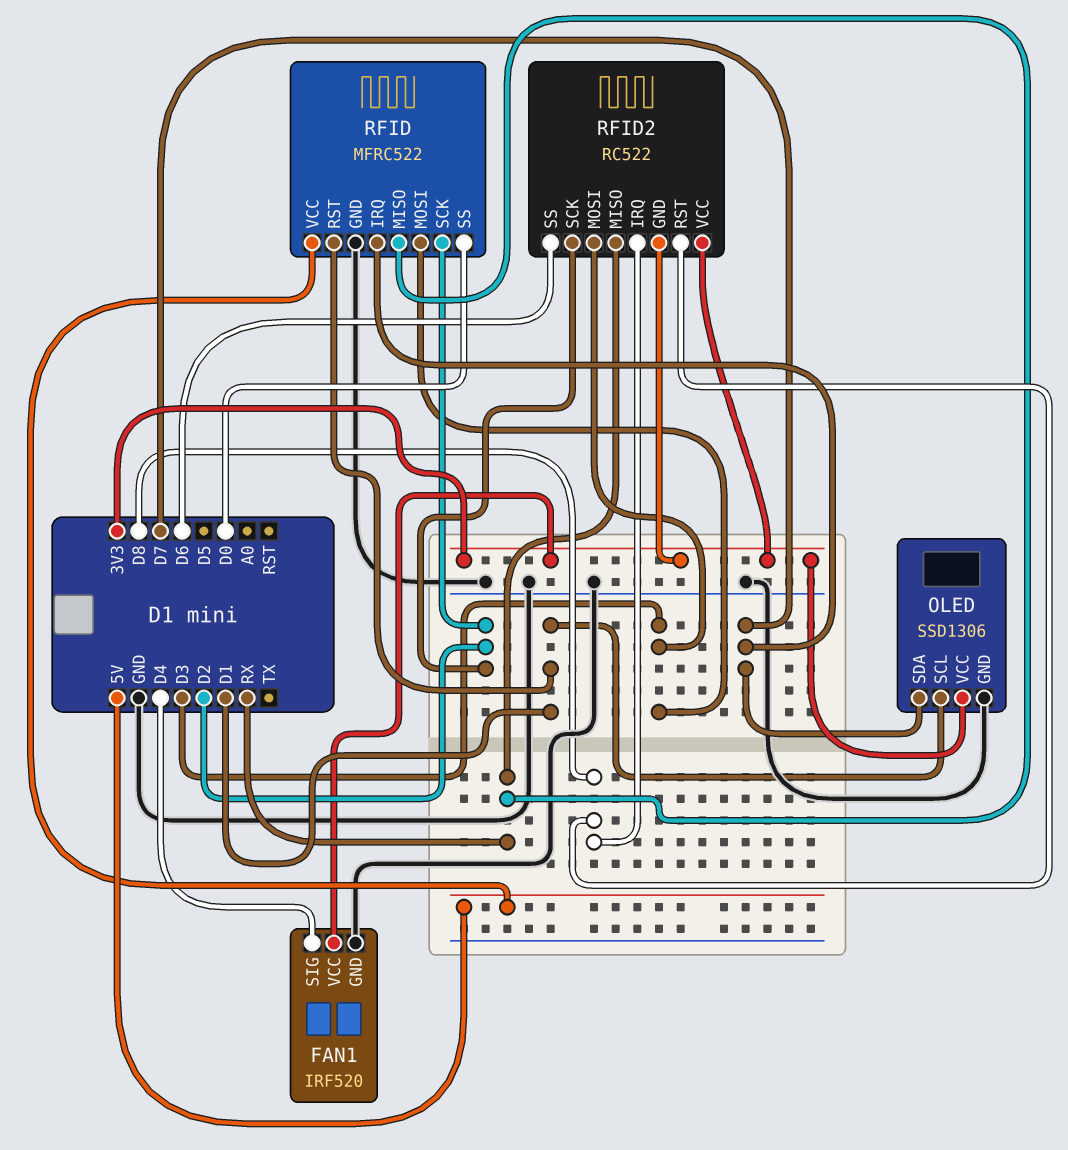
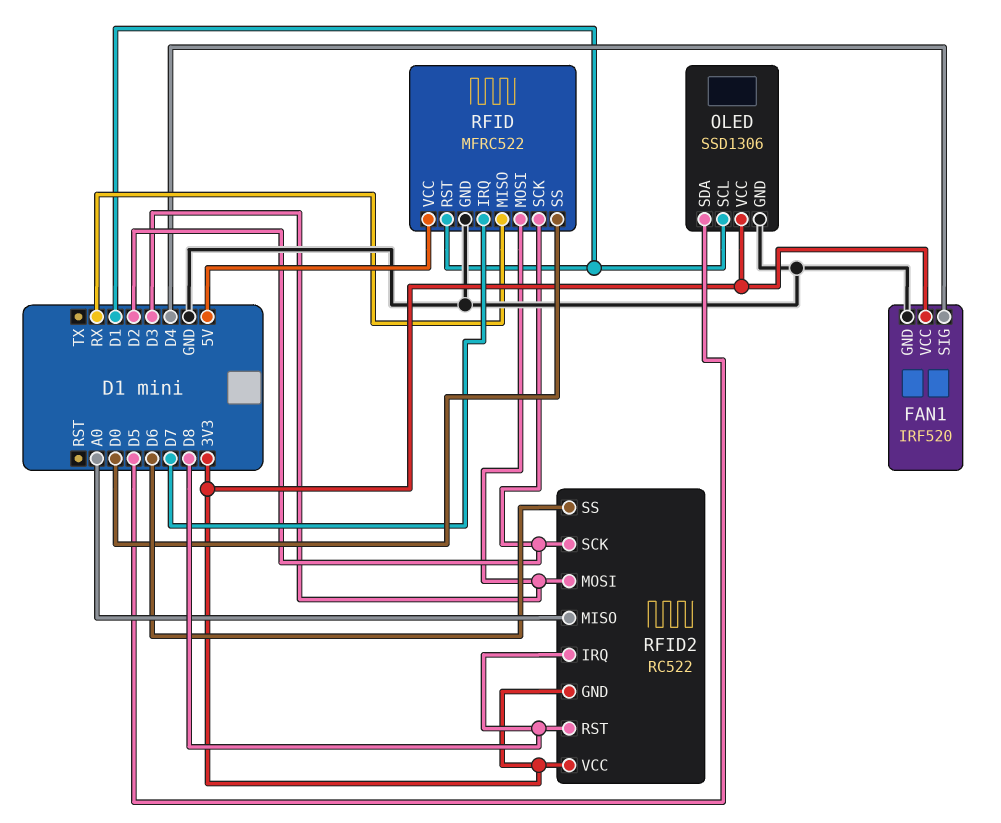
OLED pin SDA: D7 -> D5
RFID2 pin MISO: RX -> A0

